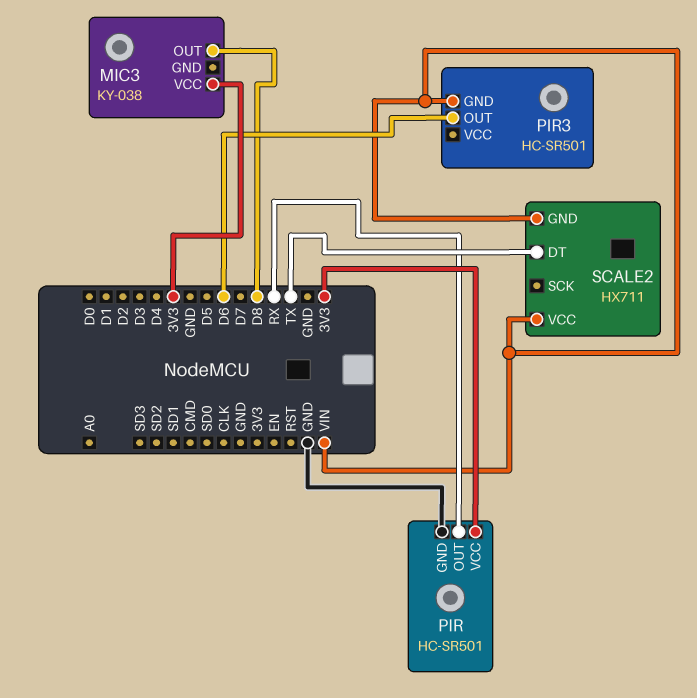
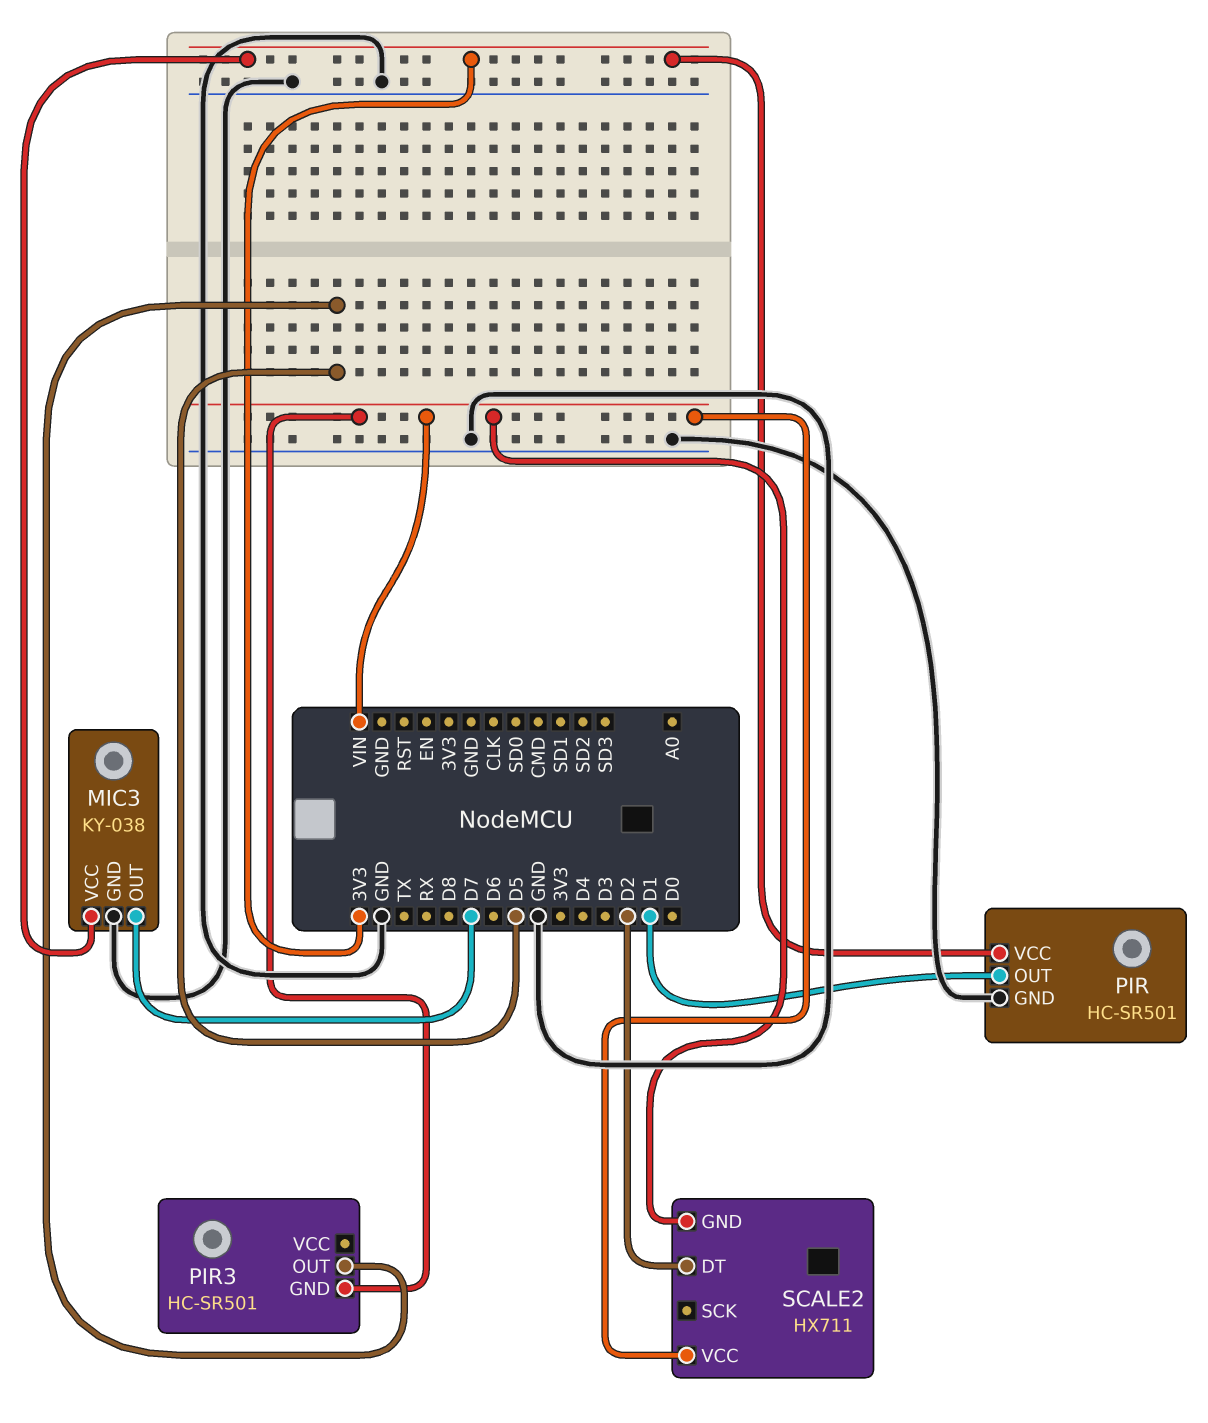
MIC3 pin GND: none -> GND
MIC3 pin OUT: D8 -> D7
PIR pin OUT: RX -> D1
PIR3 pin OUT: D6 -> D5
SCALE2 pin DT: TX -> D2

